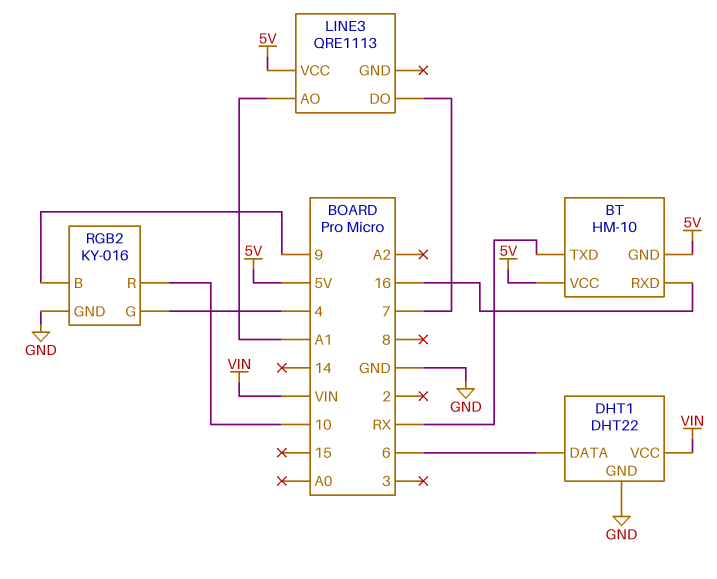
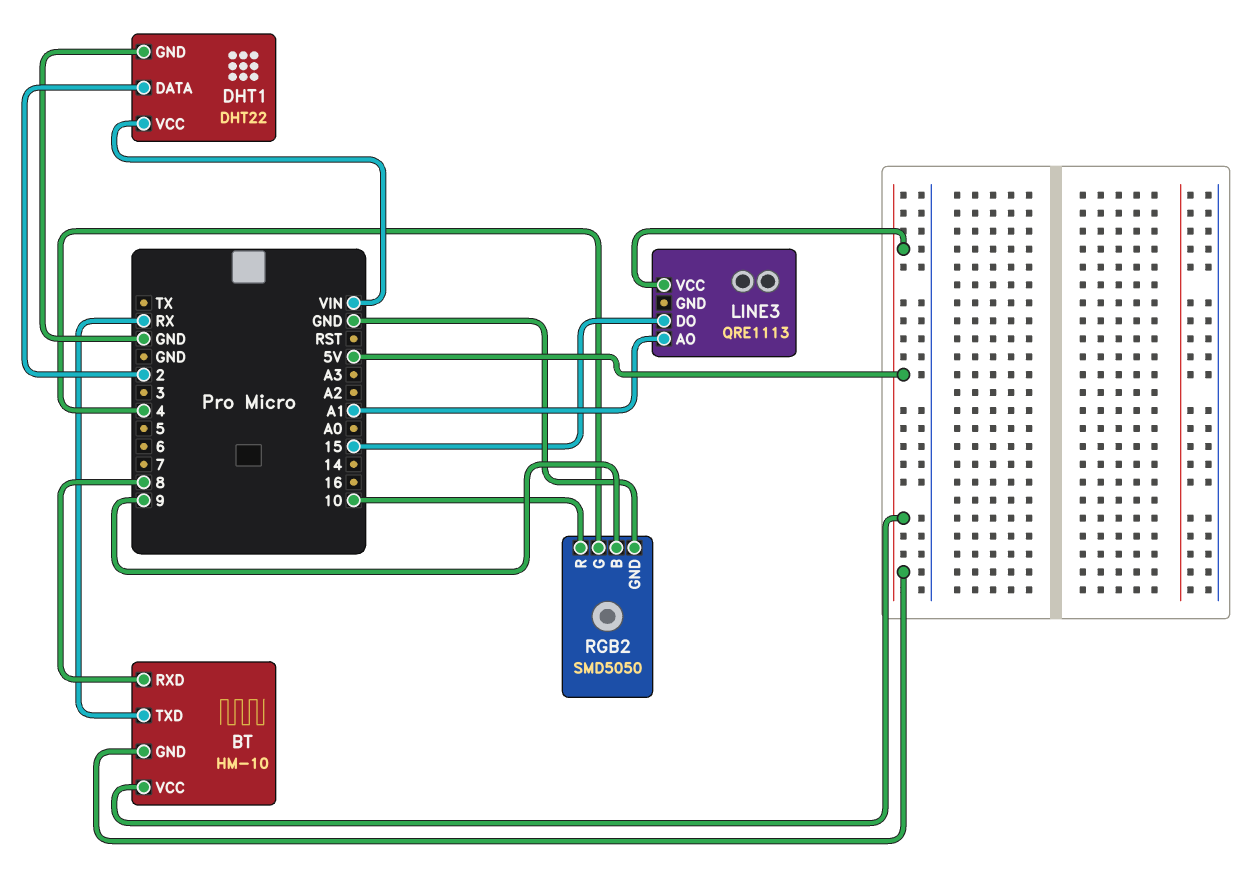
BT pin RXD: 16 -> 8
DHT1 pin DATA: 6 -> 2
LINE3 pin DO: 7 -> 15
RGB2: KY-016 -> SMD5050

